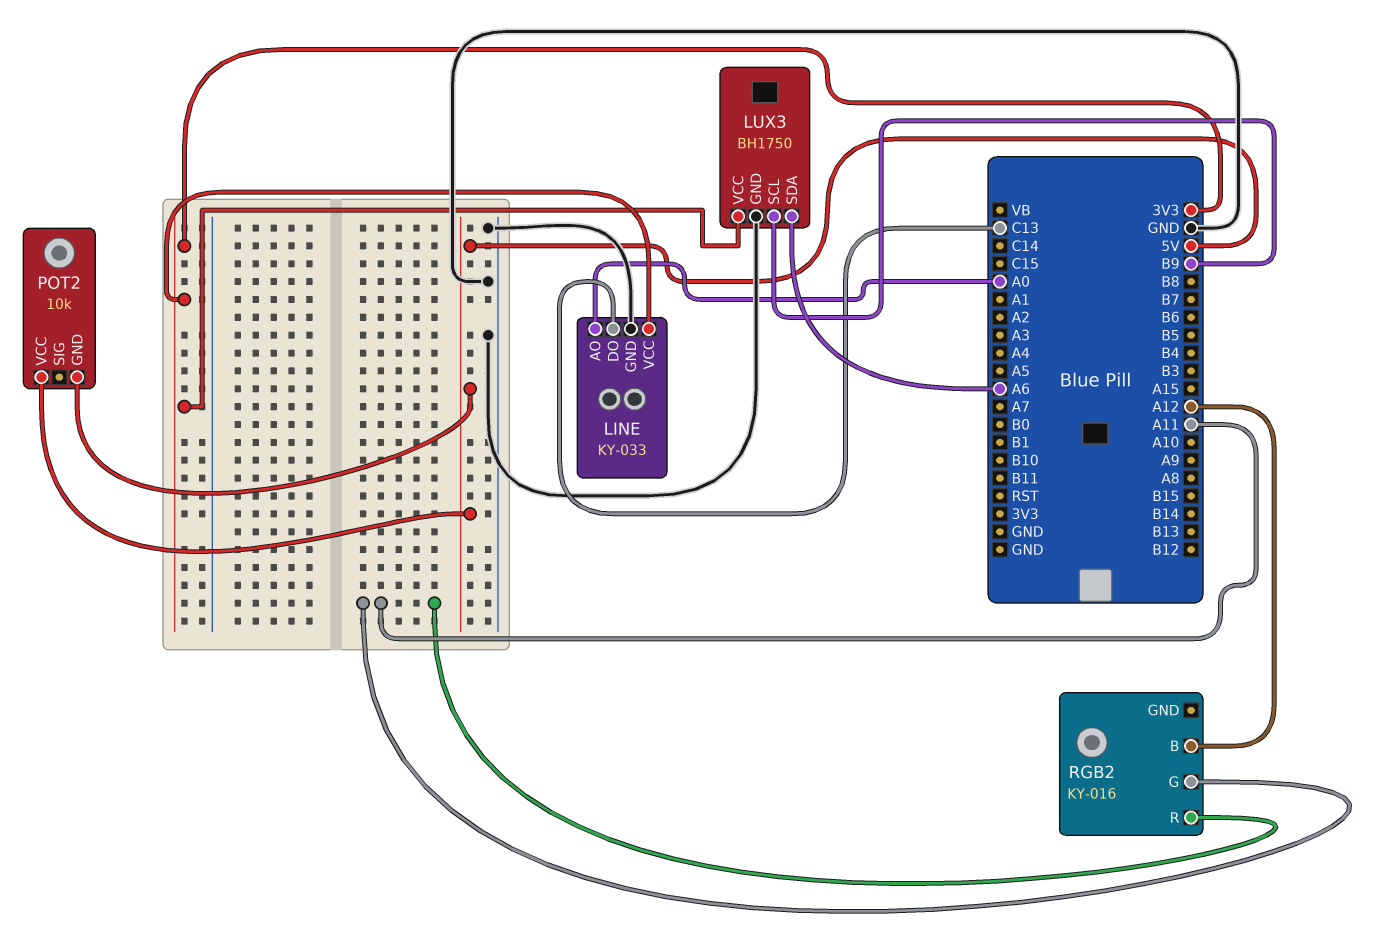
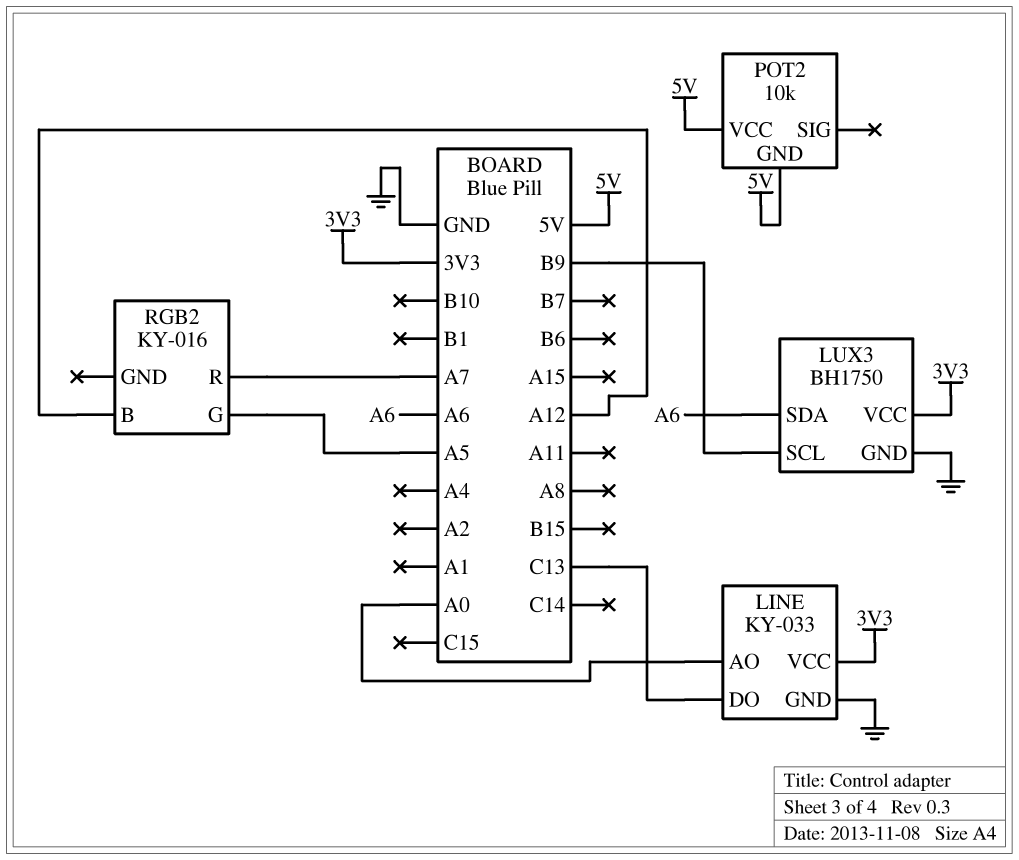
RGB2 pin G: A11 -> A5
RGB2 pin R: A11 -> A7

